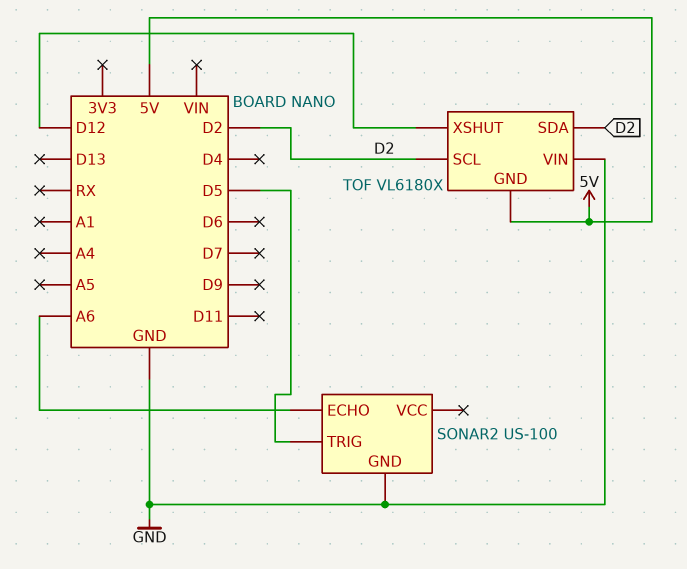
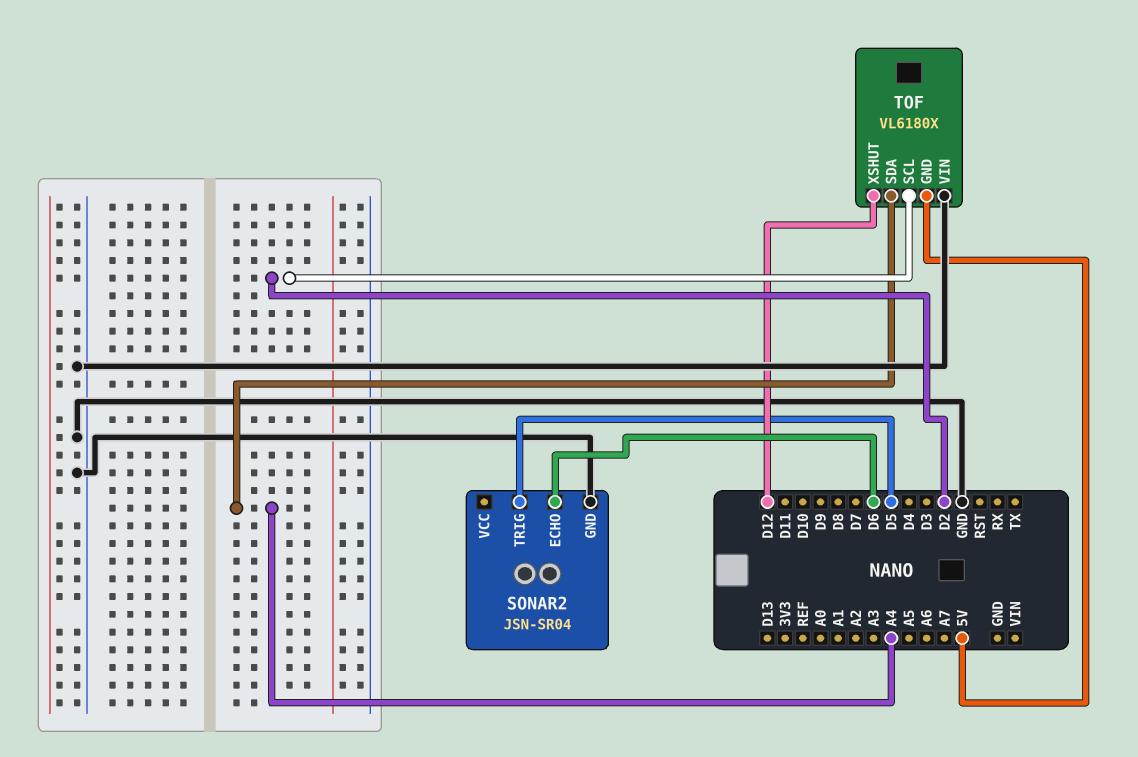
SONAR2: US-100 -> JSN-SR04
SONAR2 pin ECHO: A6 -> D6
TOF pin SDA: D2 -> A4

